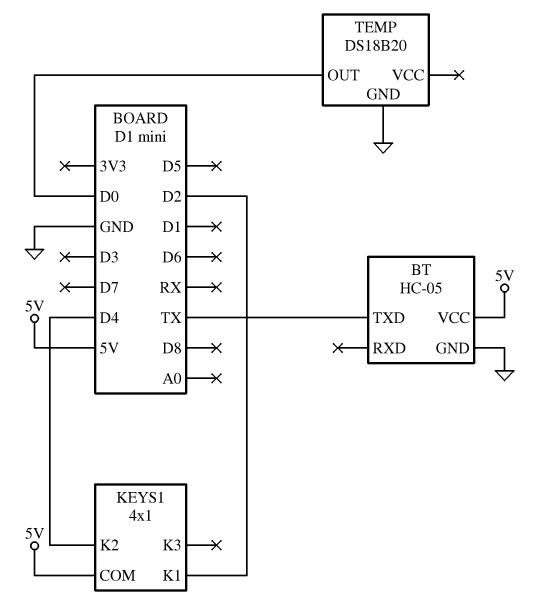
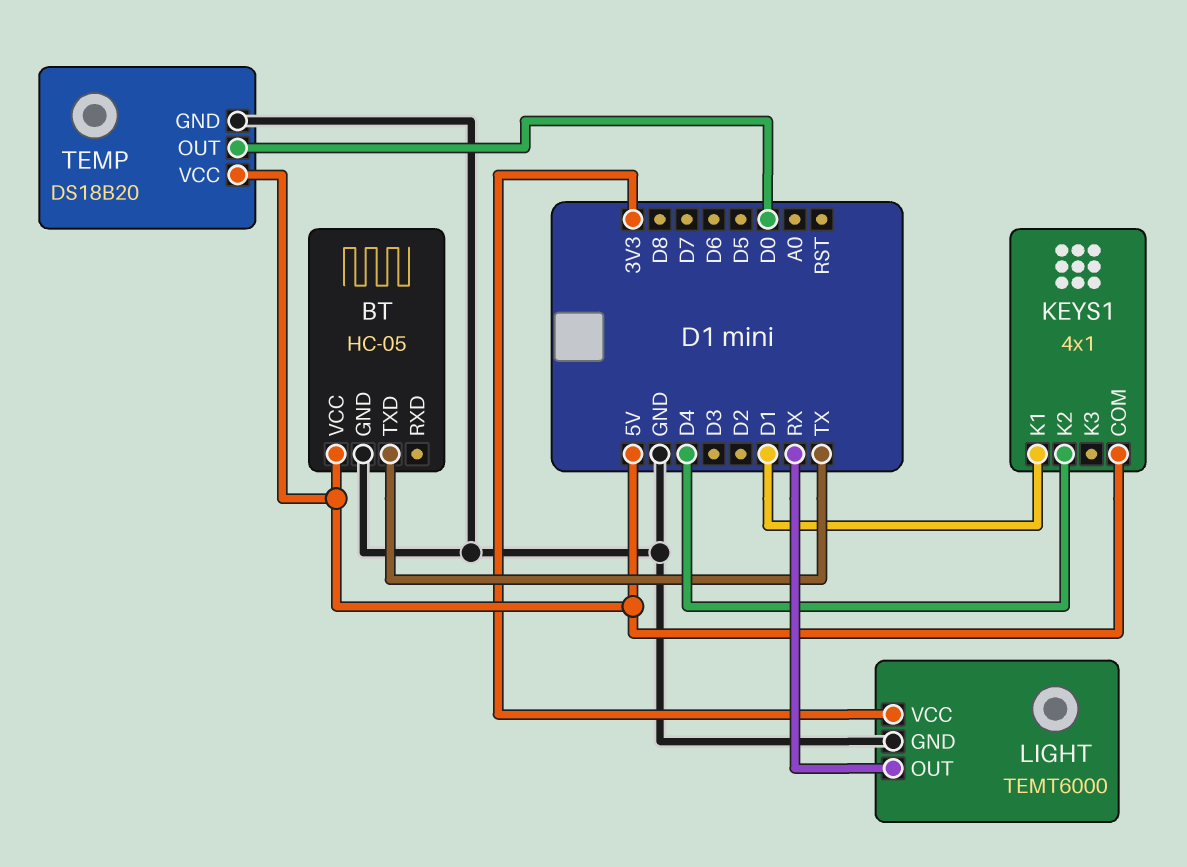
KEYS1 pin K1: D2 -> D1
LIGHT: none -> TEMT6000
LIGHT pin GND: none -> GND
LIGHT pin OUT: none -> RX
LIGHT pin VCC: none -> 3V3
TEMP pin VCC: none -> 5V

